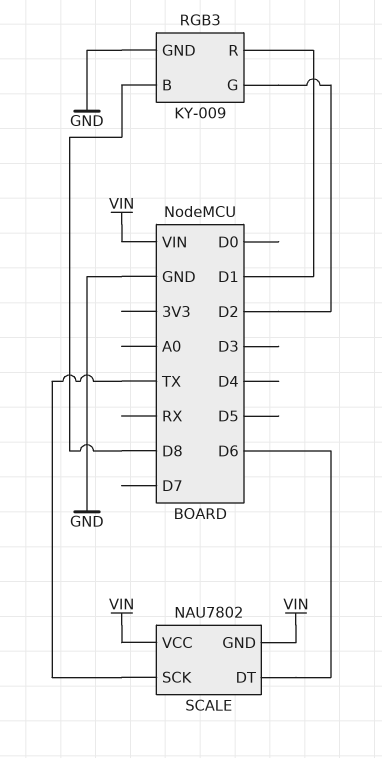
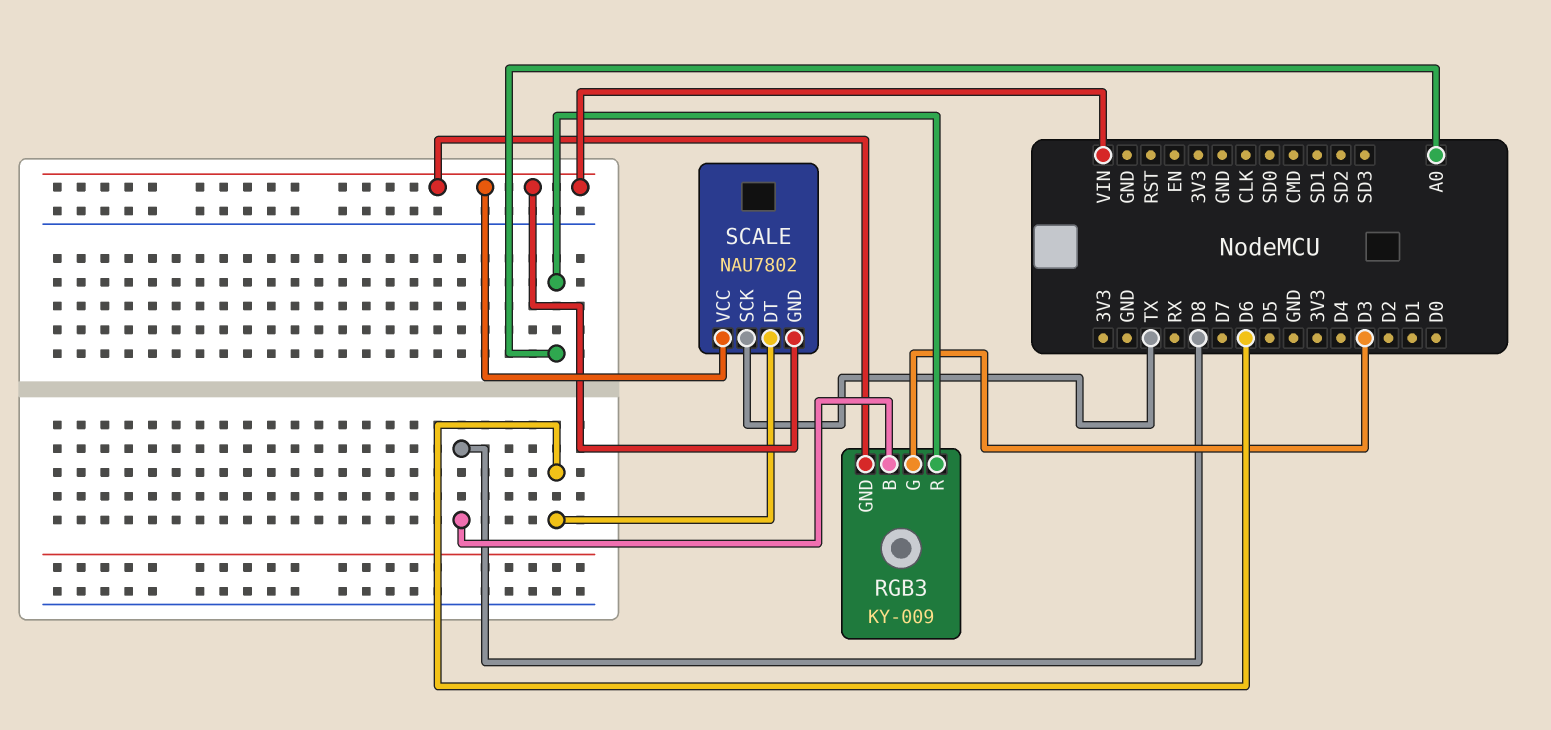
RGB3 pin G: D2 -> D3
RGB3 pin GND: GND -> VIN
RGB3 pin R: D1 -> A0

